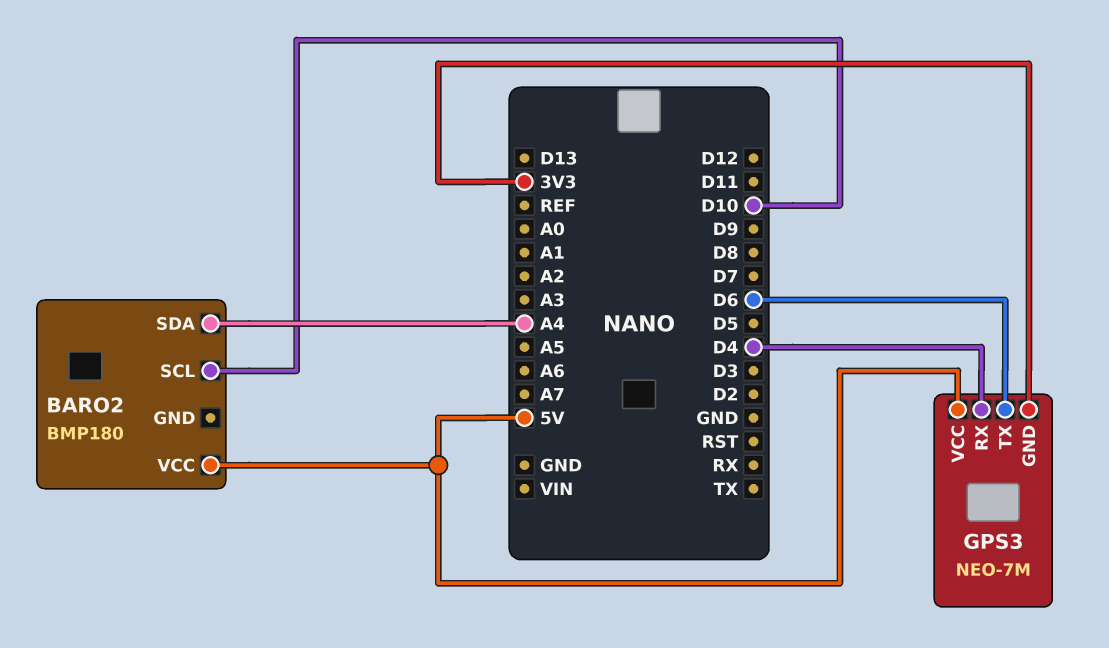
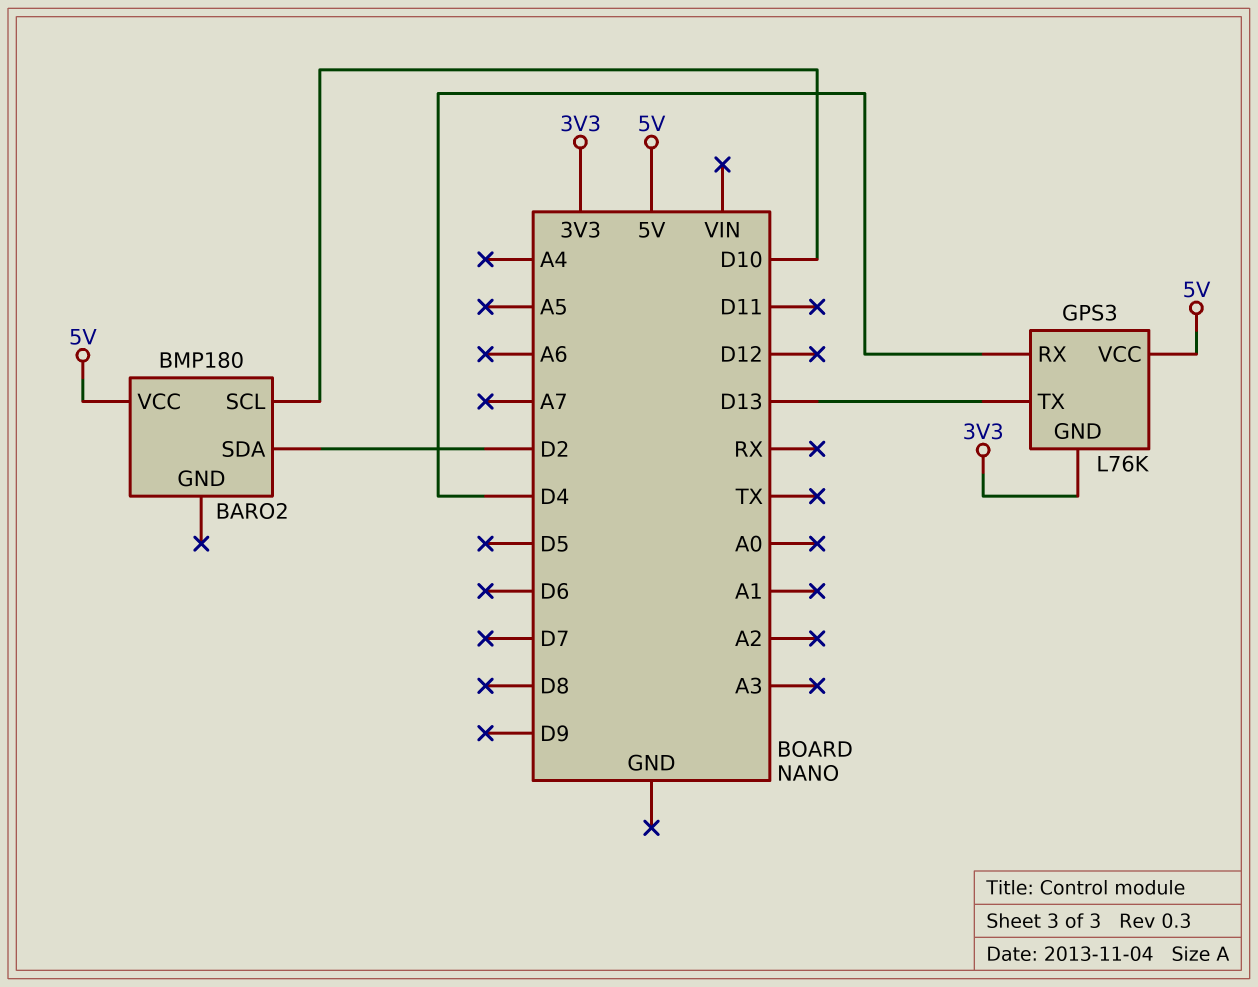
BARO2 pin SDA: A4 -> D2
GPS3: NEO-7M -> L76K
GPS3 pin TX: D6 -> D13

